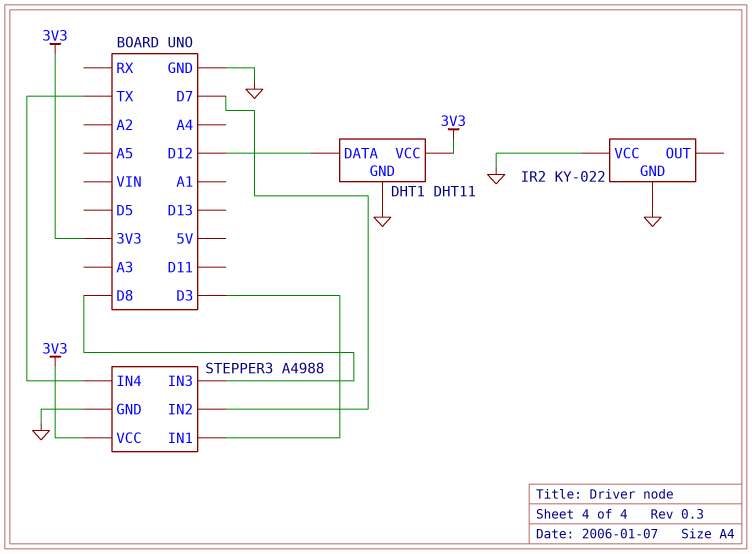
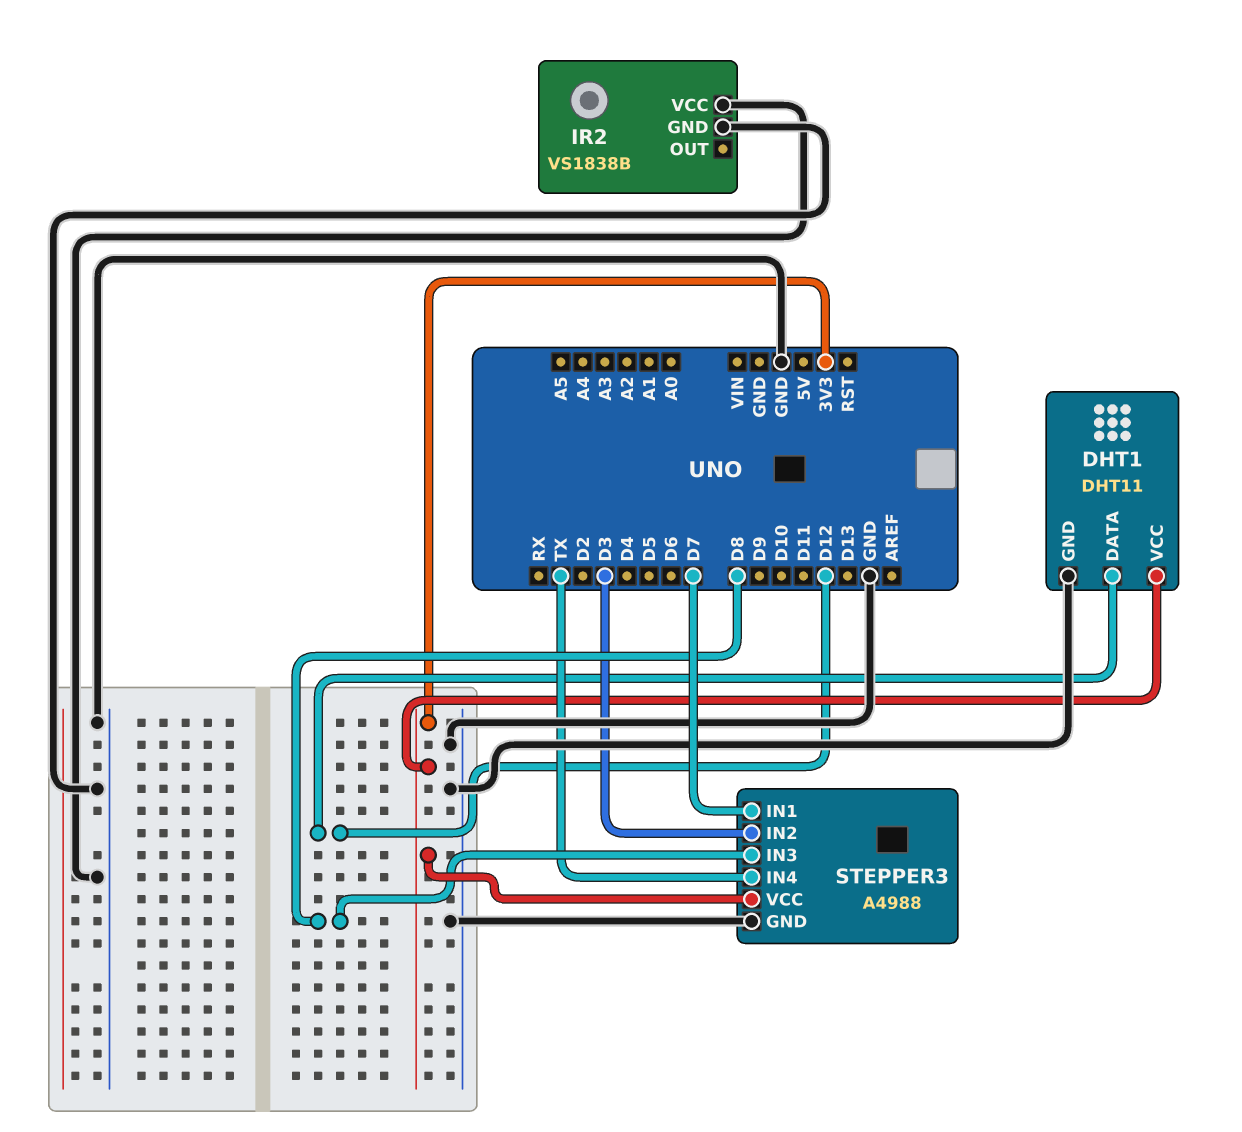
IR2: KY-022 -> VS1838B
STEPPER3 pin IN1: D3 -> D7
STEPPER3 pin IN2: D7 -> D3

